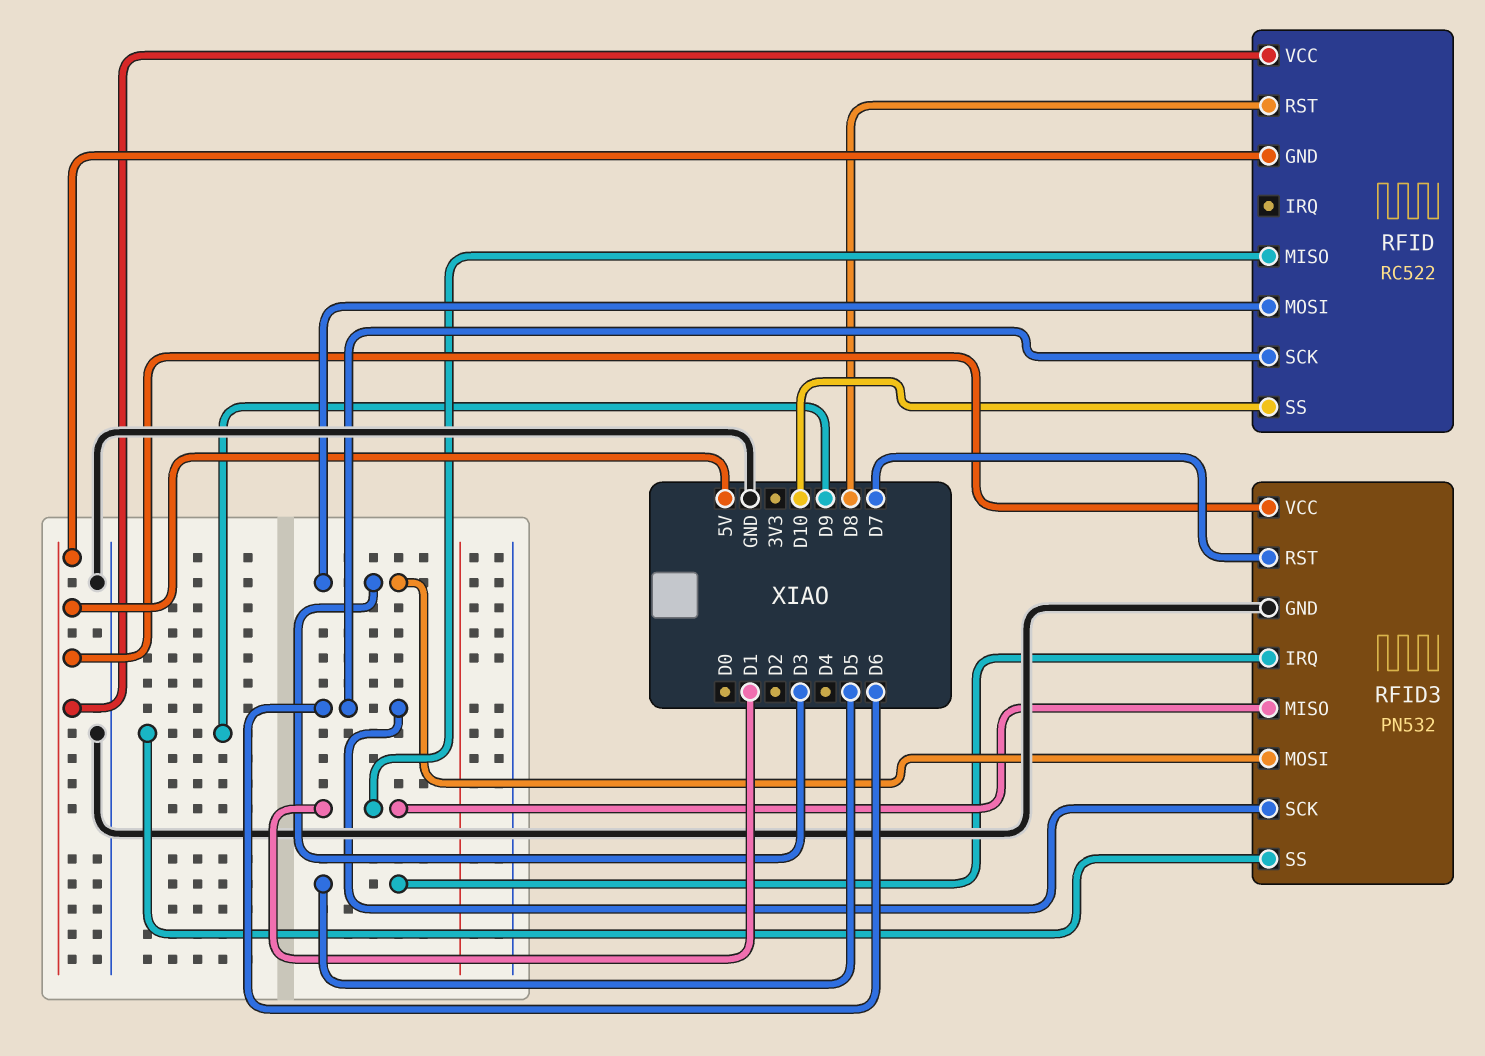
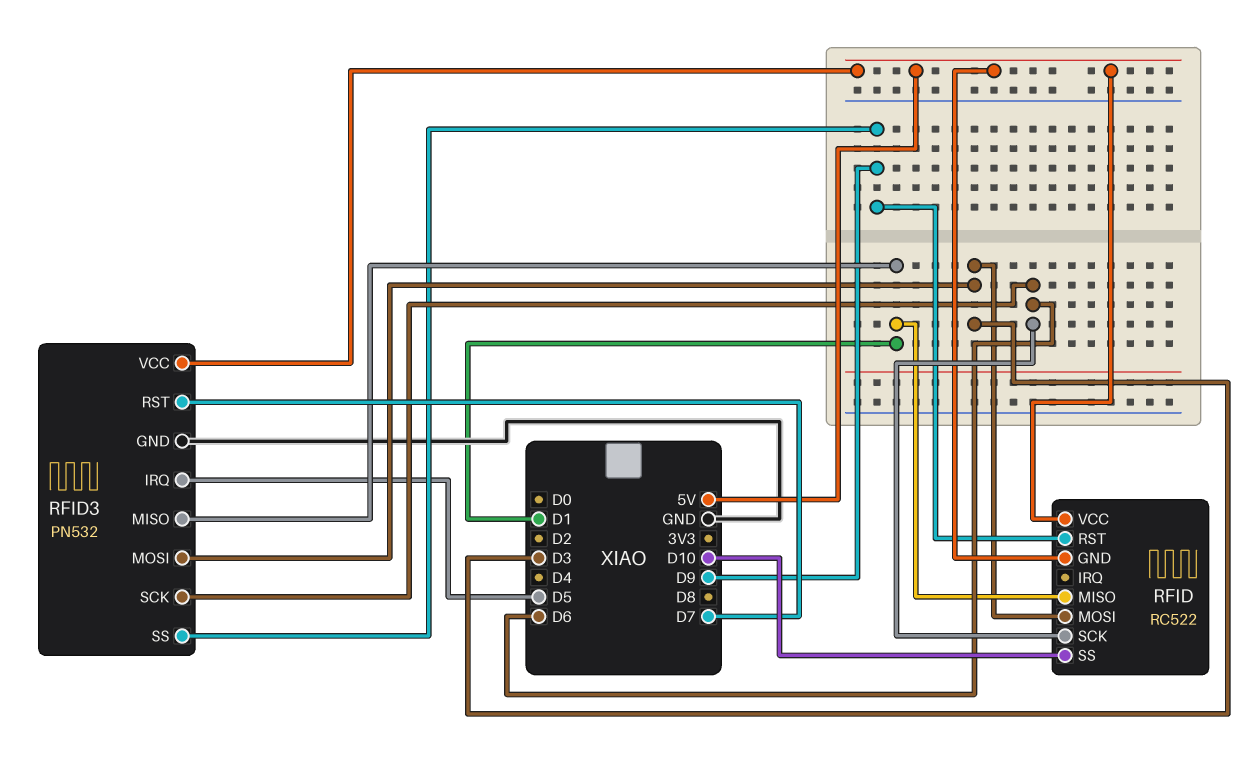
RFID pin RST: D8 -> D9

